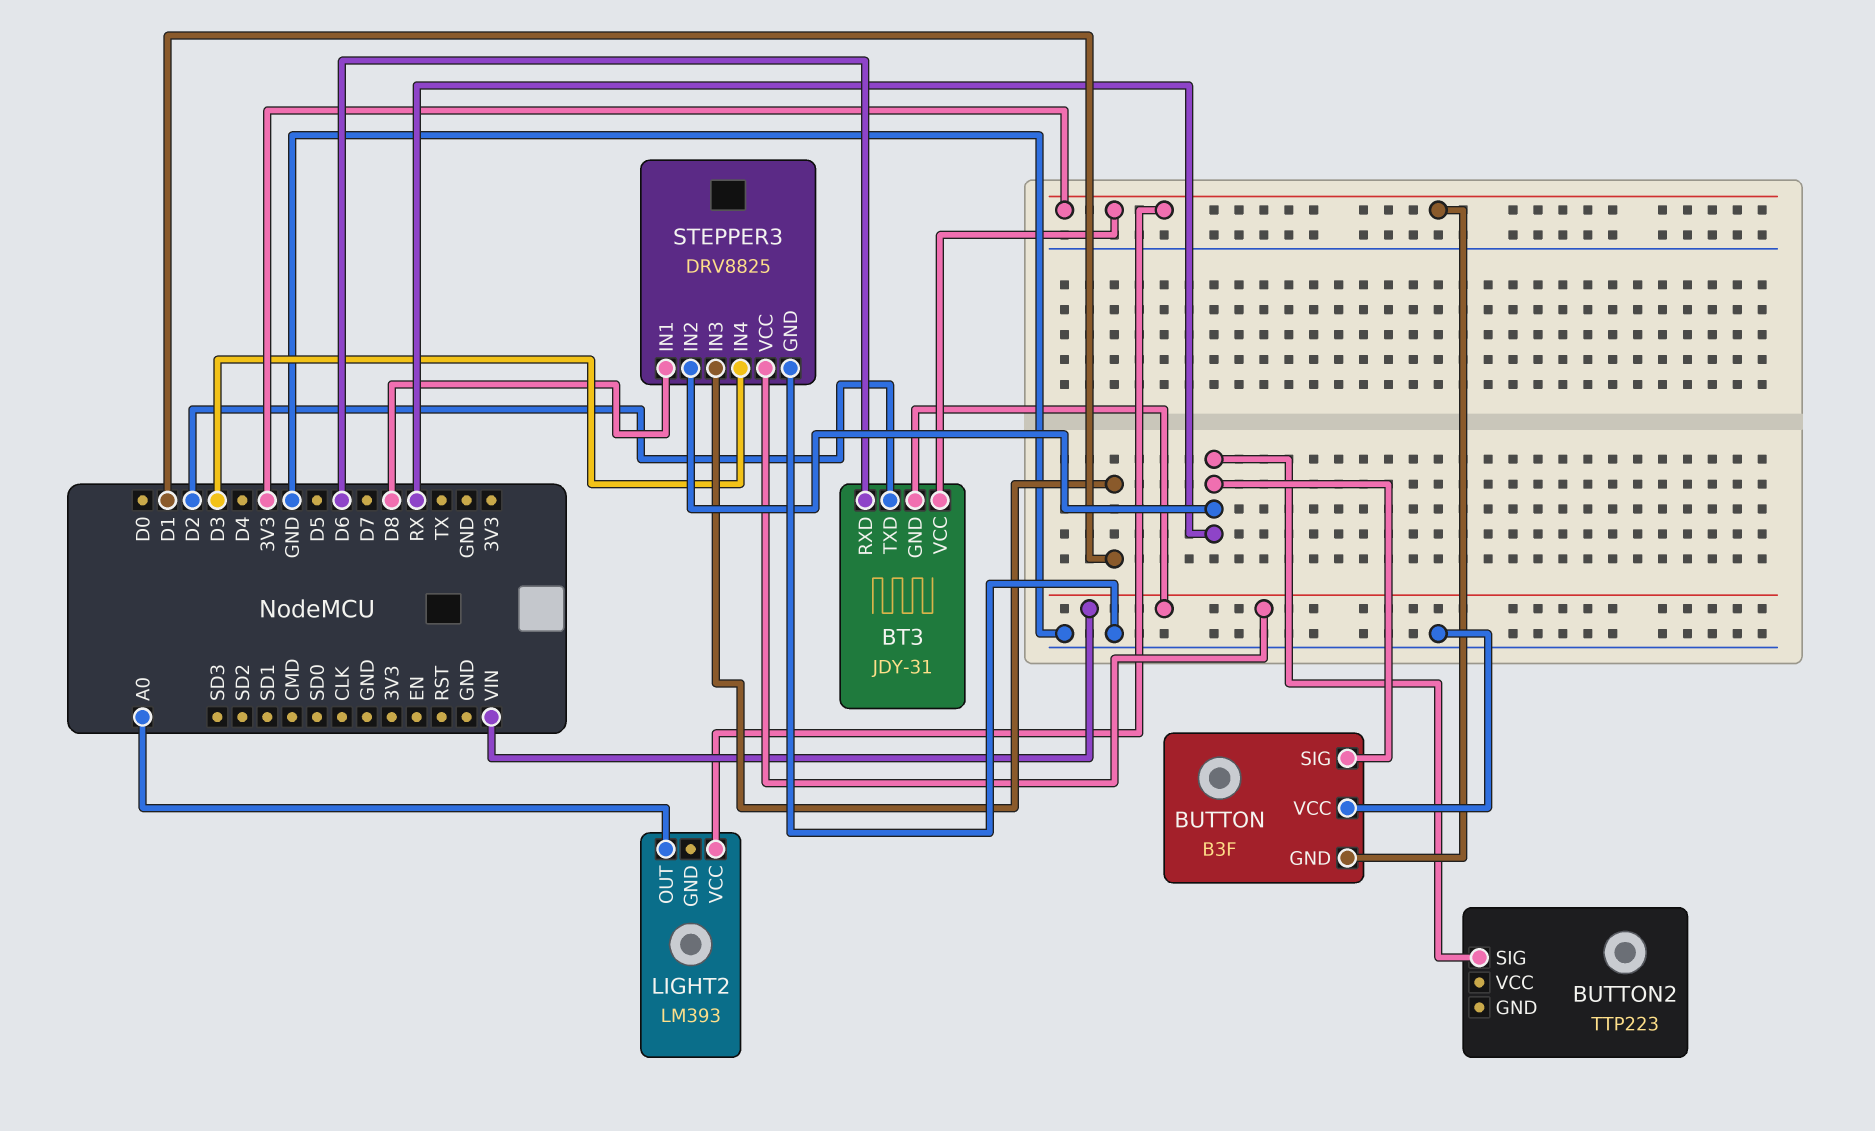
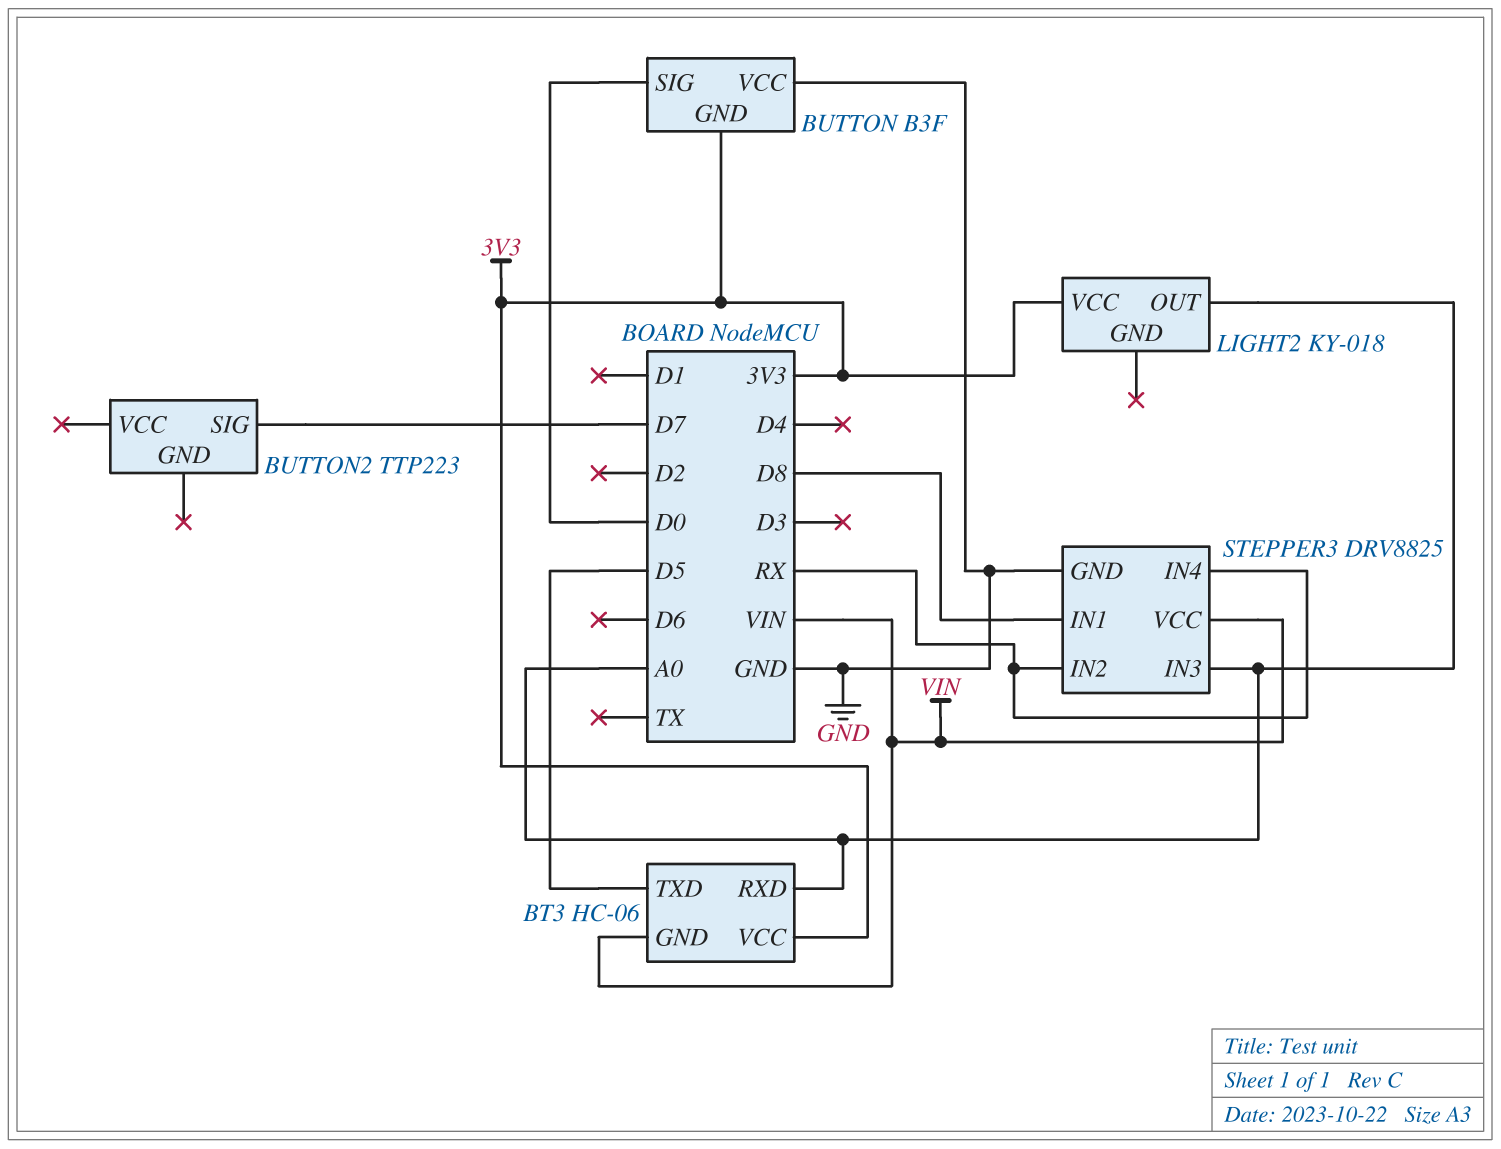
BT3: JDY-31 -> HC-06
BT3 pin RXD: D6 -> A0
BT3 pin TXD: D2 -> D5
BUTTON pin SIG: RX -> D0
BUTTON2 pin SIG: RX -> D7
LIGHT2: LM393 -> KY-018
STEPPER3 pin IN3: D1 -> A0
STEPPER3 pin IN4: D3 -> RX

